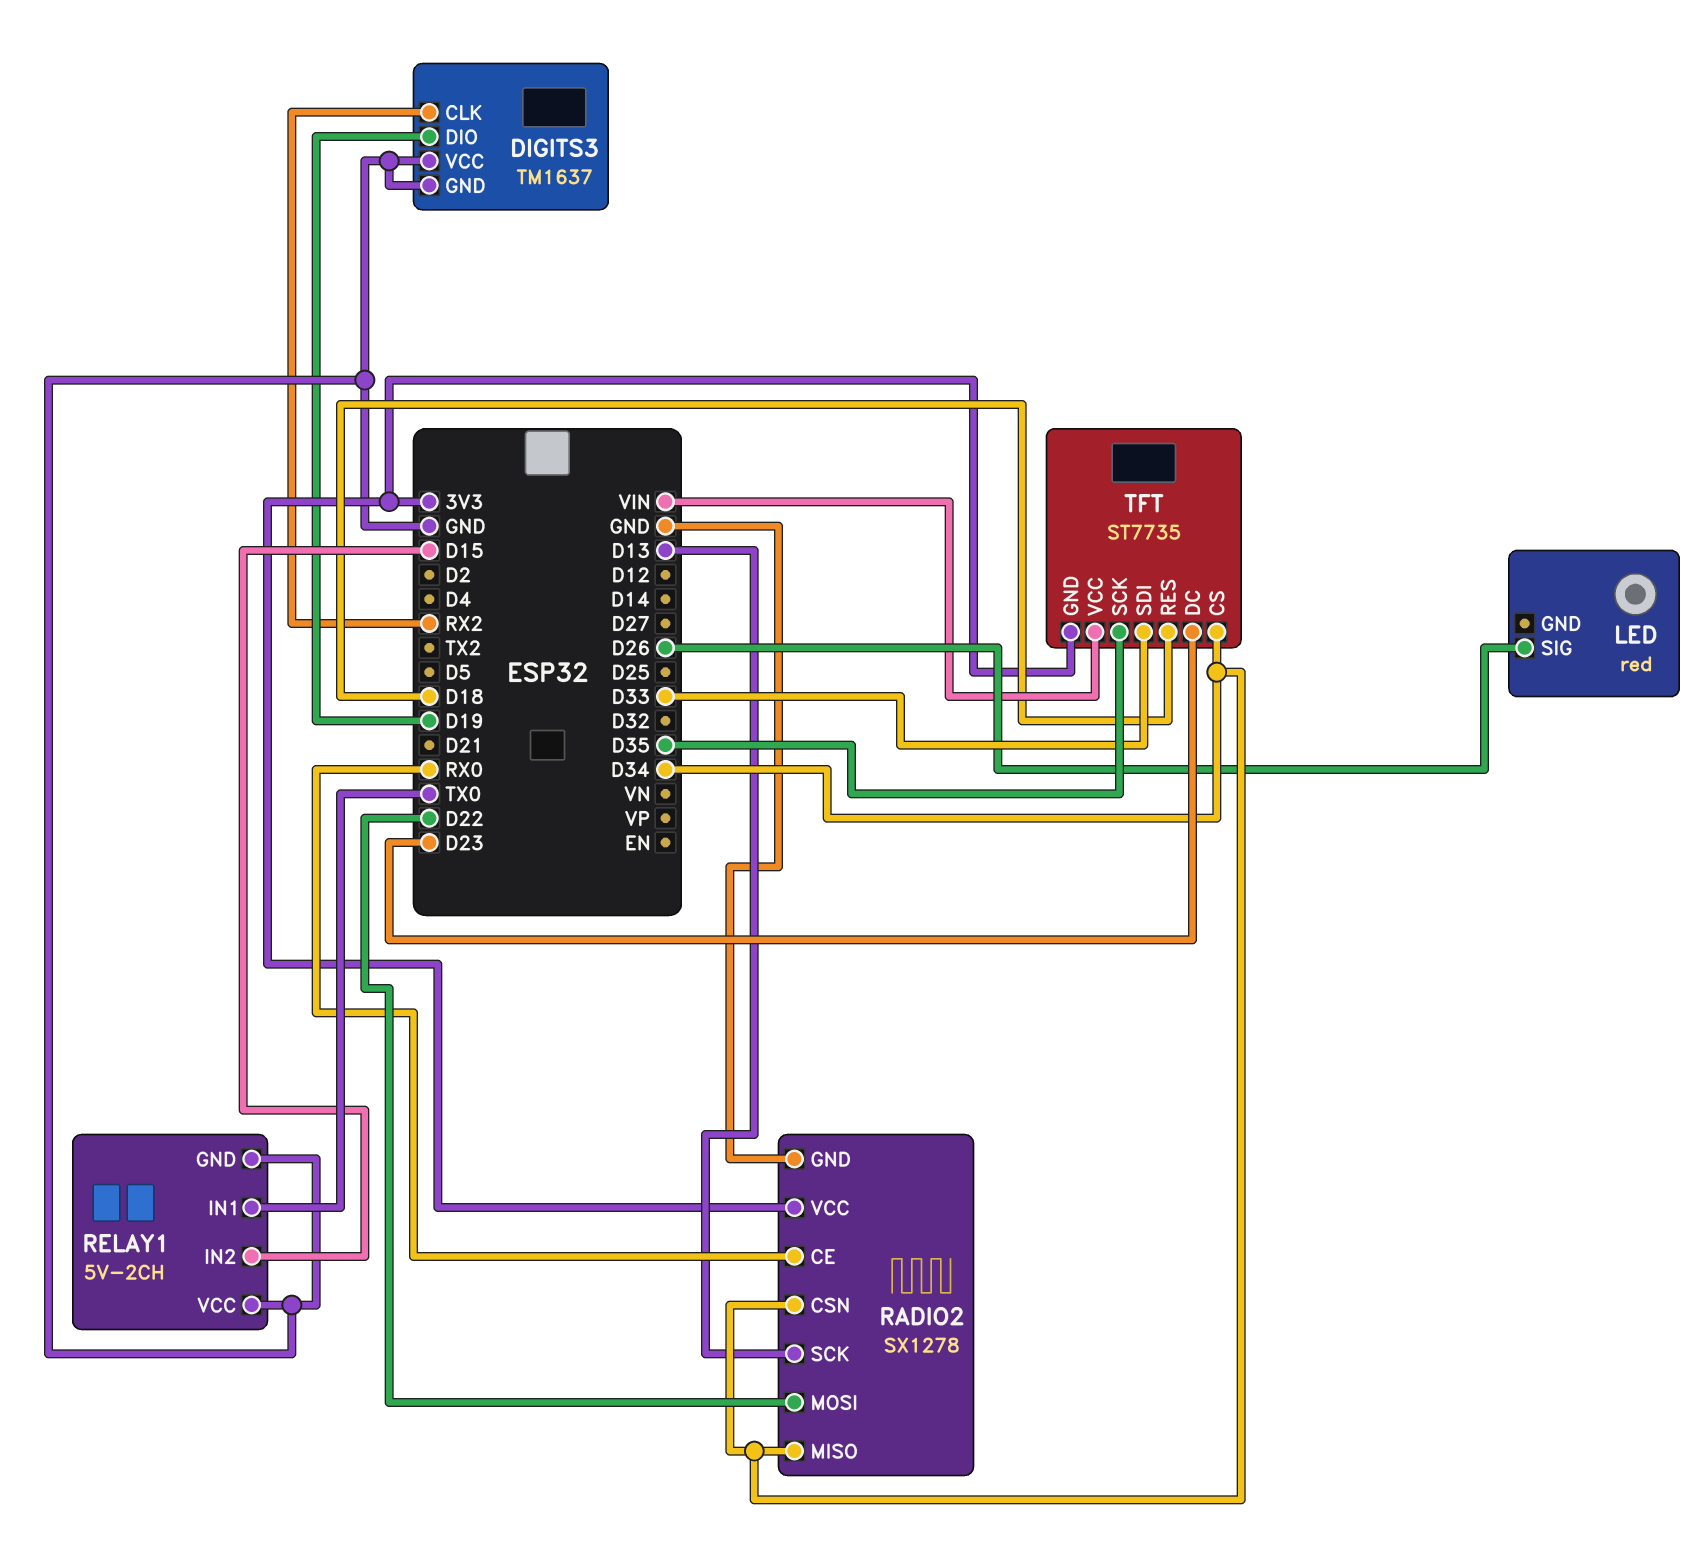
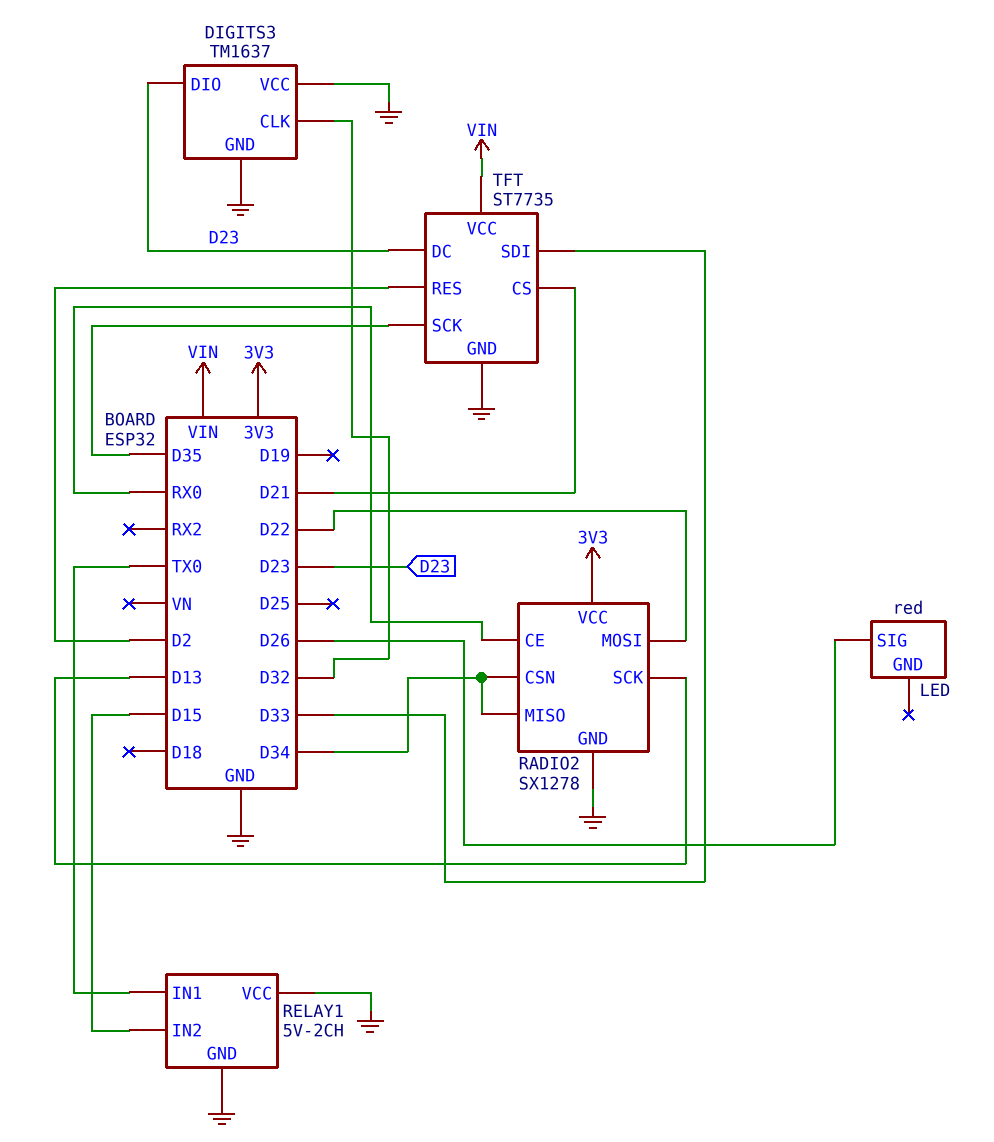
DIGITS3 pin CLK: RX2 -> D32
DIGITS3 pin DIO: D19 -> D23
TFT pin CS: D34 -> D21
TFT pin GND: 3V3 -> GND
TFT pin RES: D18 -> D2

